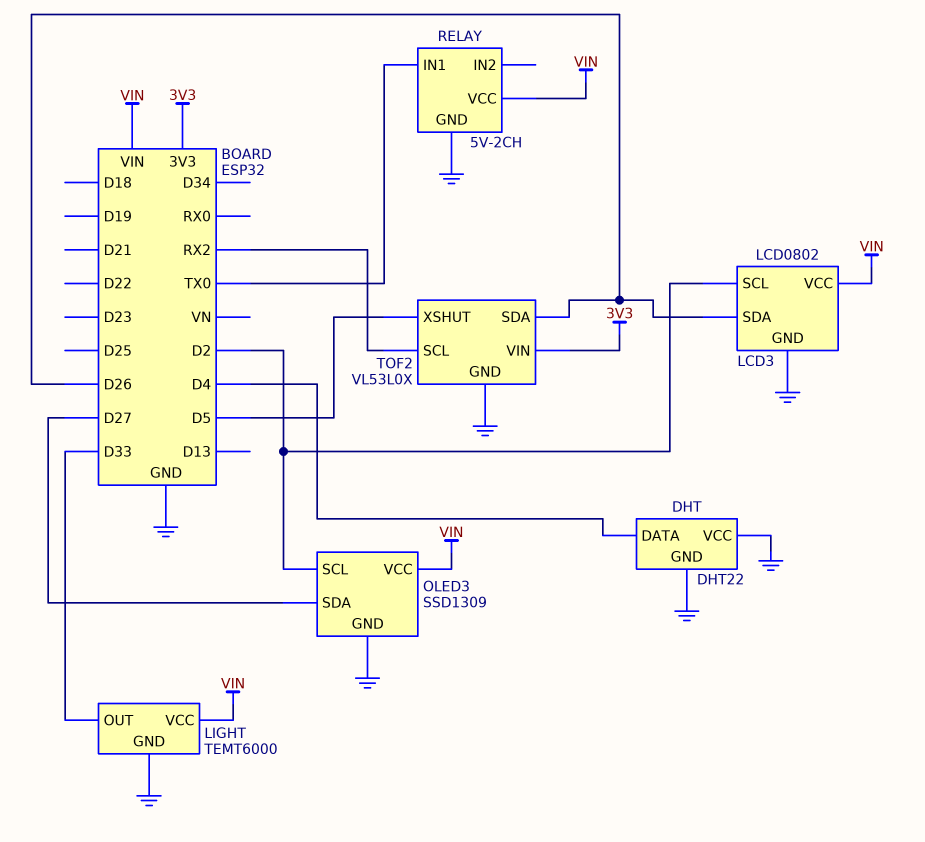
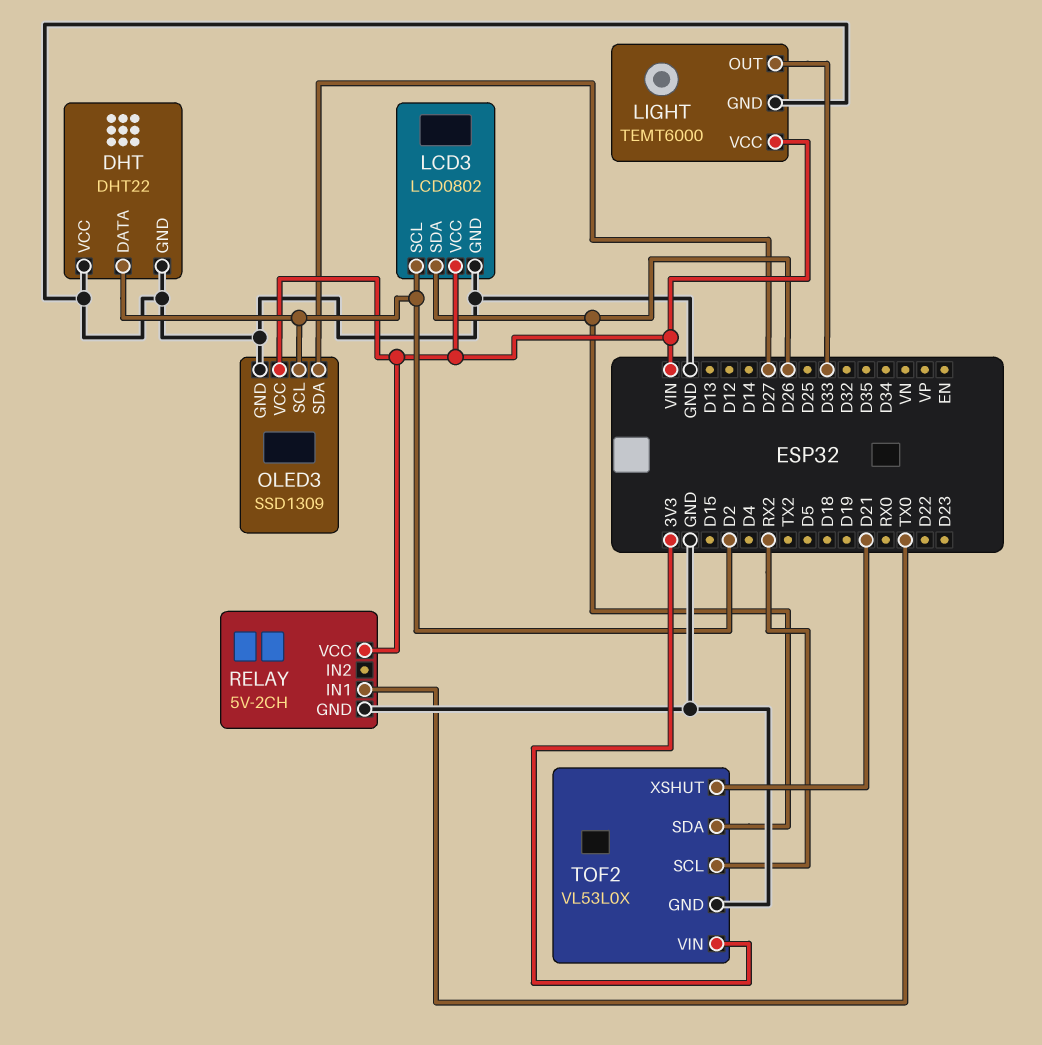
DHT pin DATA: D4 -> D2
TOF2 pin XSHUT: D5 -> D21

